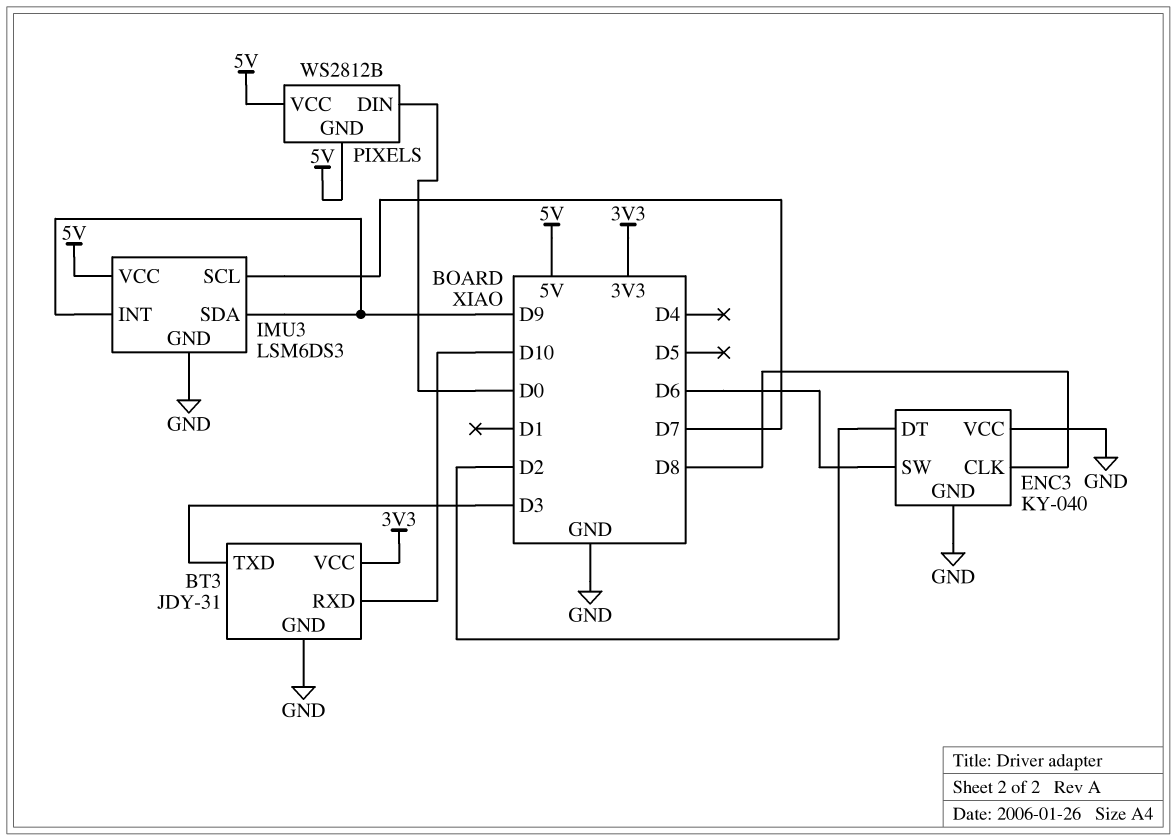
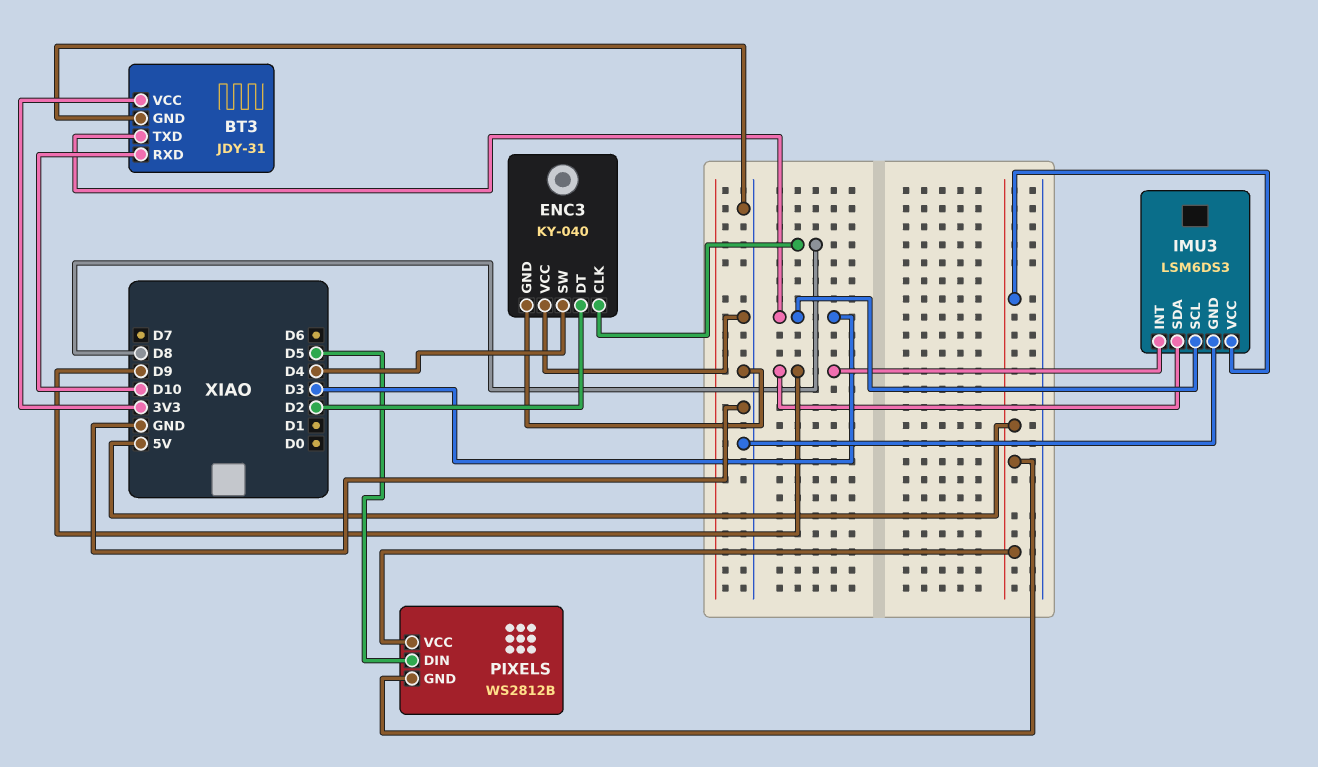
ENC3 pin SW: D6 -> D4
IMU3 pin SCL: D7 -> D3
PIXELS pin DIN: D0 -> D5

